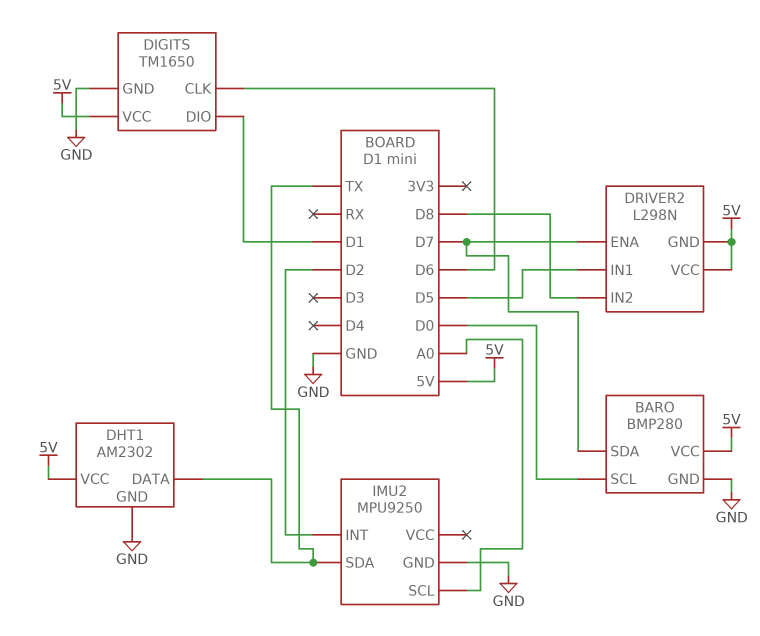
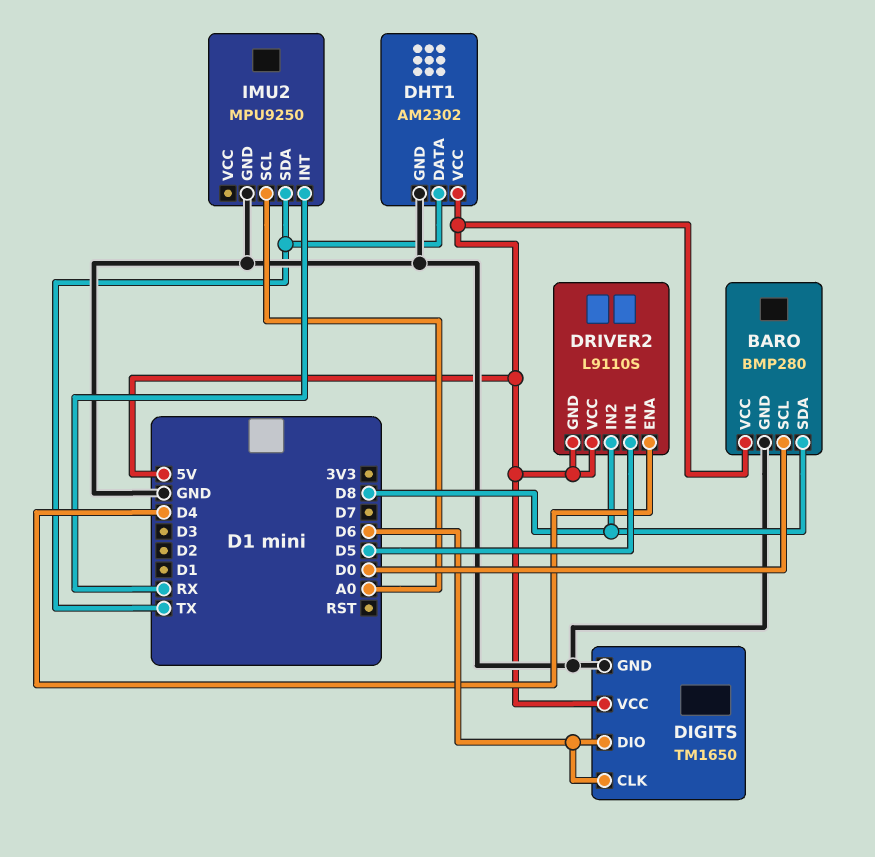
BARO pin SDA: D7 -> D8
DIGITS pin DIO: D1 -> D6
DRIVER2: L298N -> L9110S
DRIVER2 pin ENA: D7 -> D4
IMU2 pin INT: D2 -> RX

